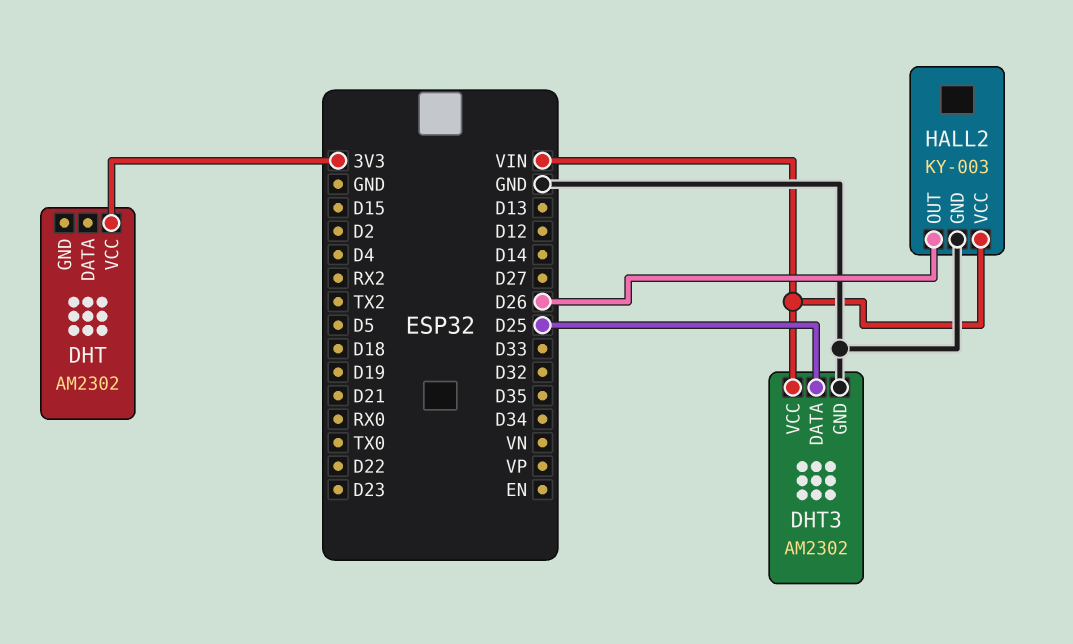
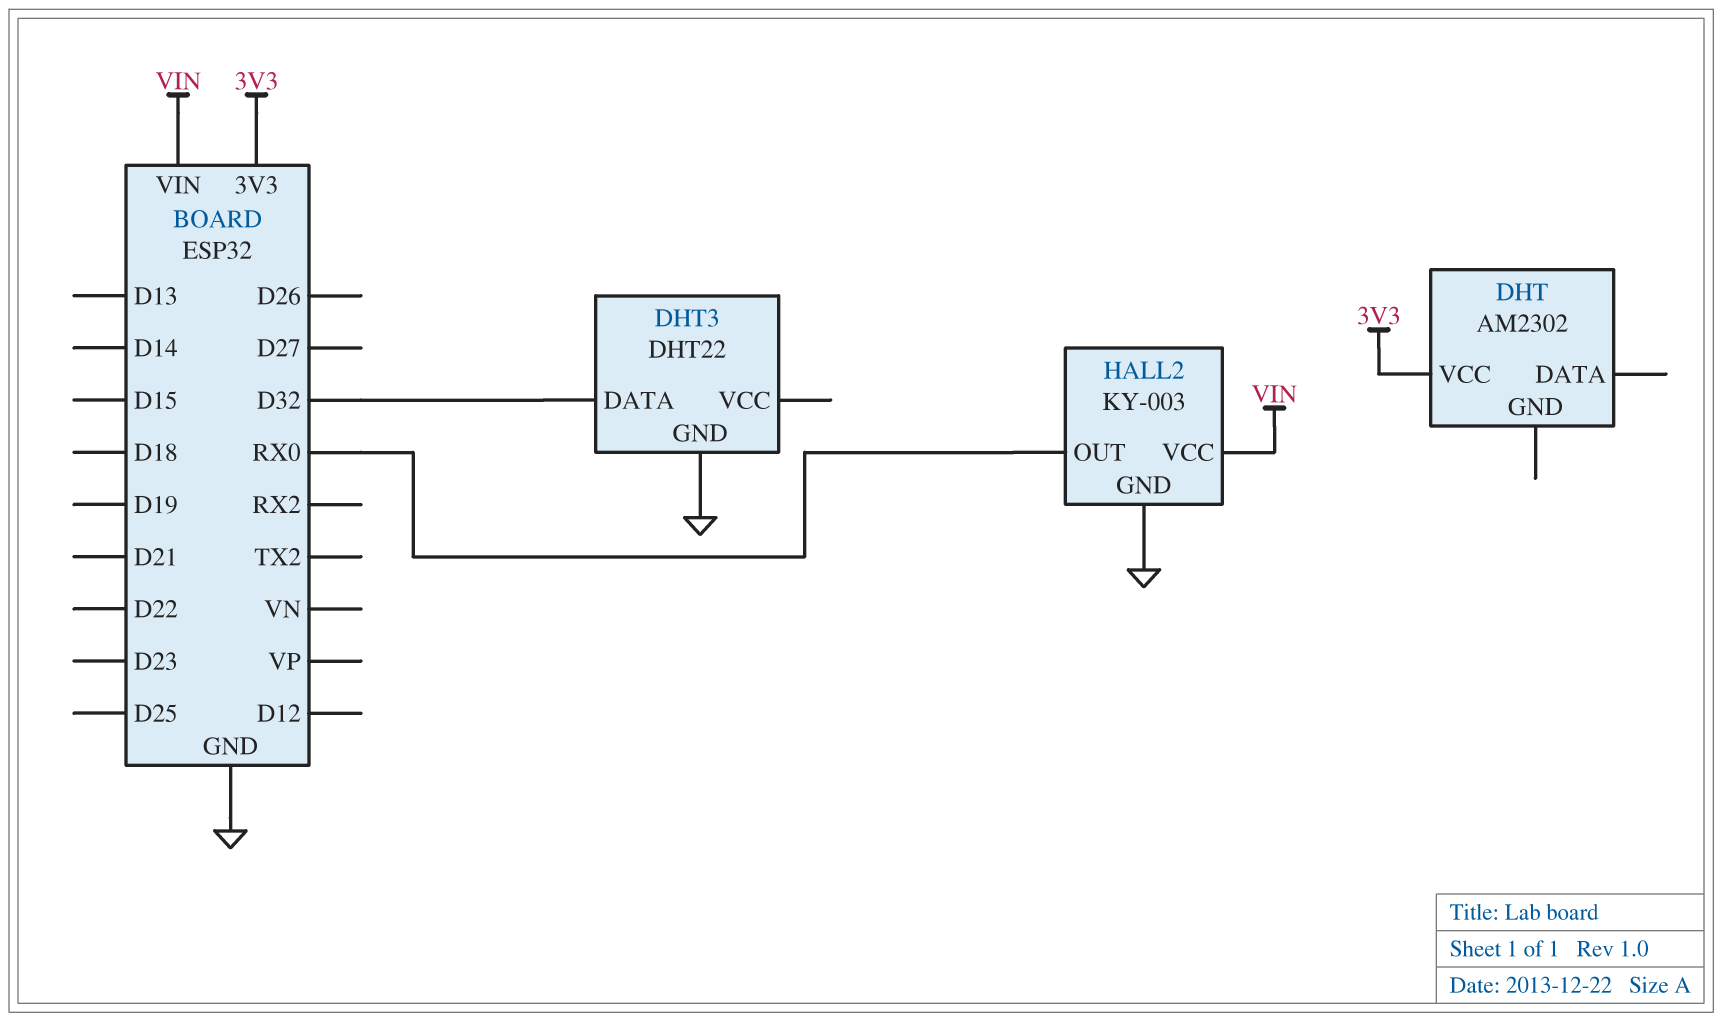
DHT3: AM2302 -> DHT22
DHT3 pin DATA: D25 -> D32
DHT3 pin VCC: VIN -> none
HALL2 pin OUT: D26 -> RX0

